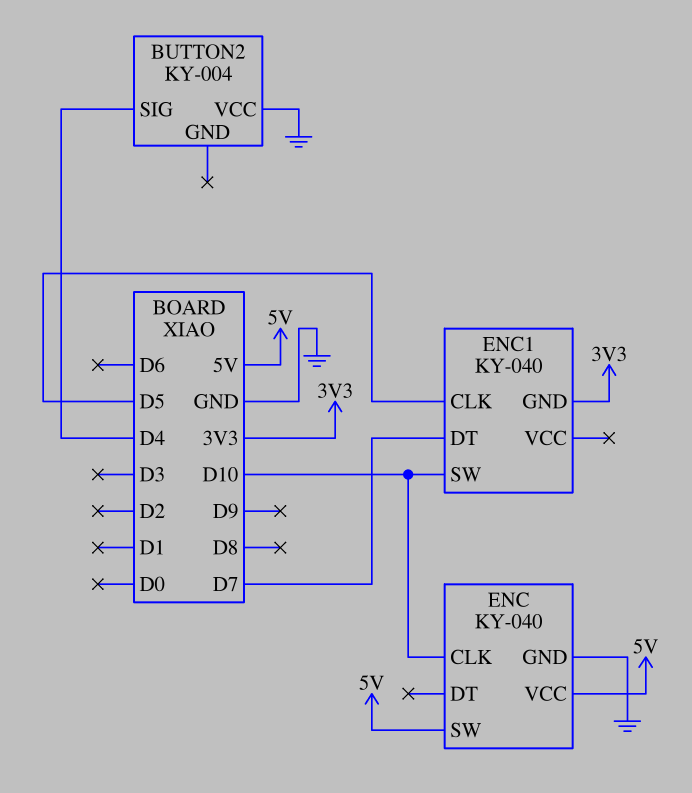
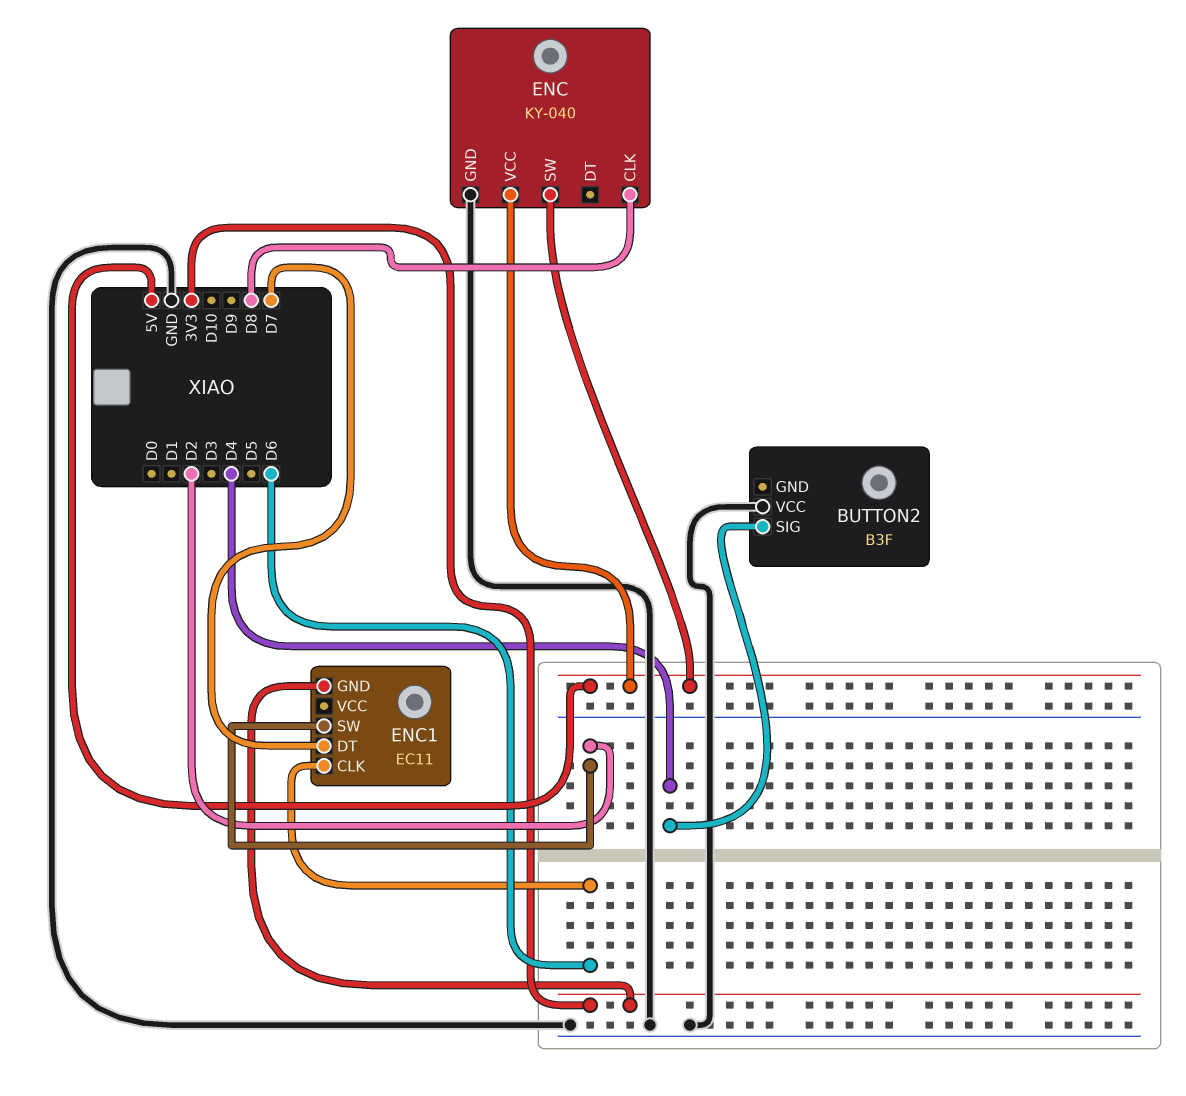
BUTTON2: KY-004 -> B3F
ENC pin CLK: D10 -> D8
ENC1: KY-040 -> EC11
ENC1 pin CLK: D5 -> D6
ENC1 pin SW: D10 -> D2

